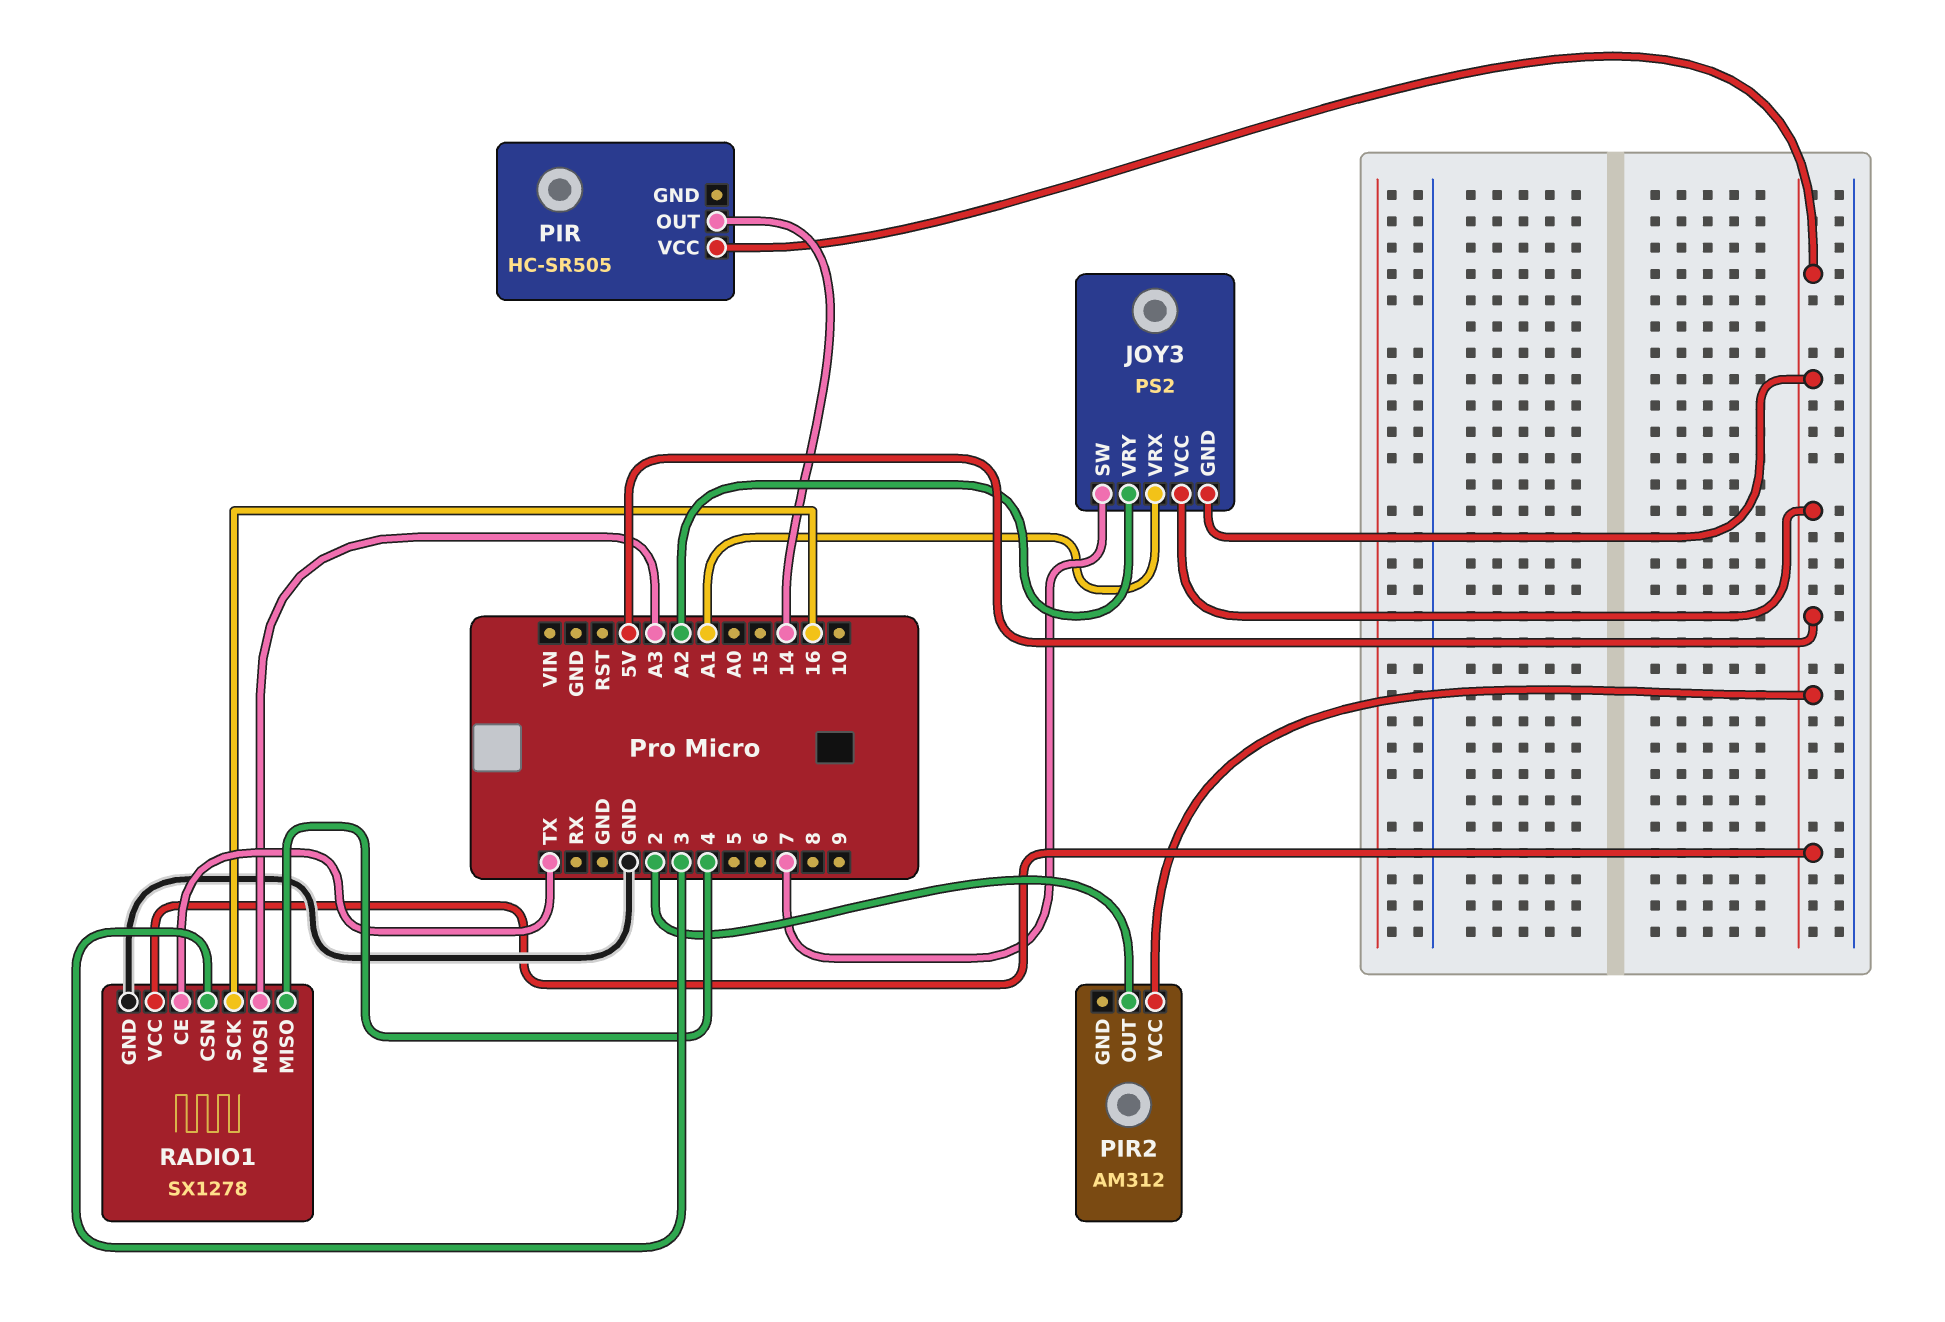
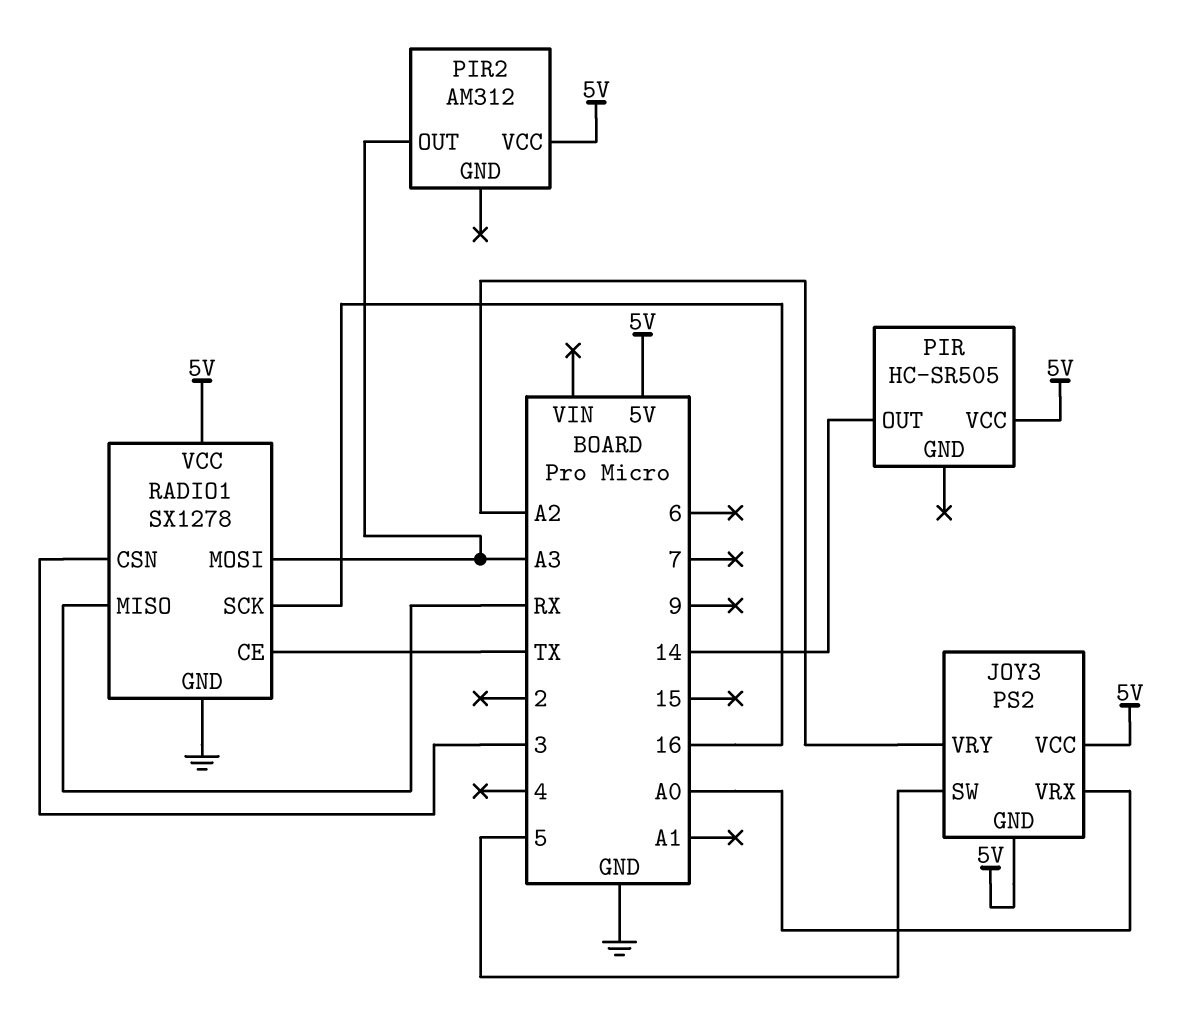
JOY3 pin SW: 7 -> 5
JOY3 pin VRX: A1 -> A0
PIR2 pin OUT: 2 -> A3
RADIO1 pin MISO: 4 -> RX

